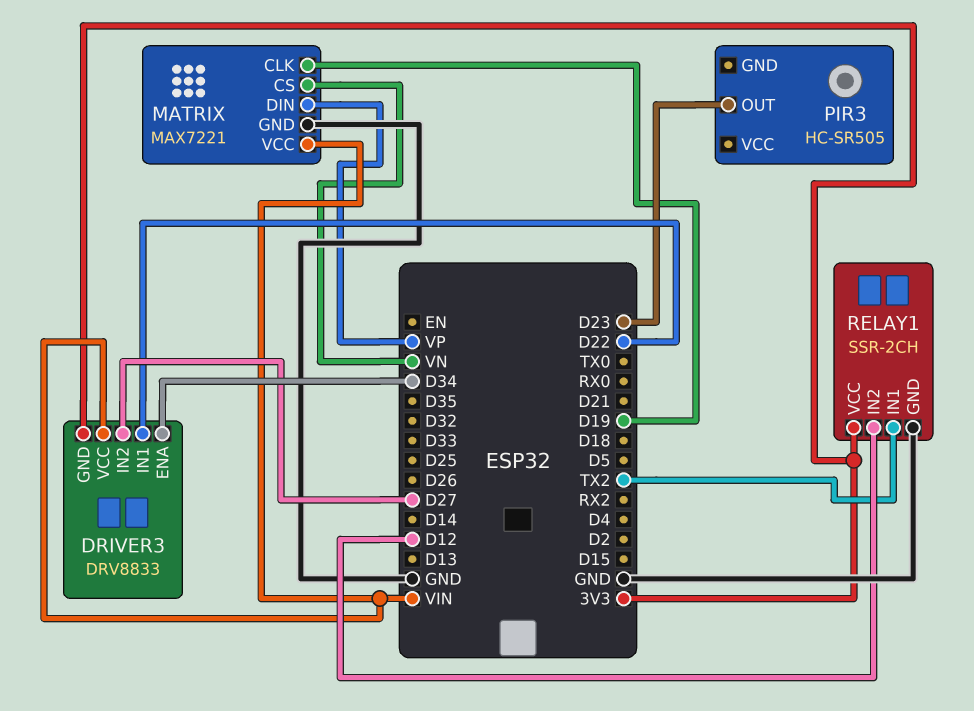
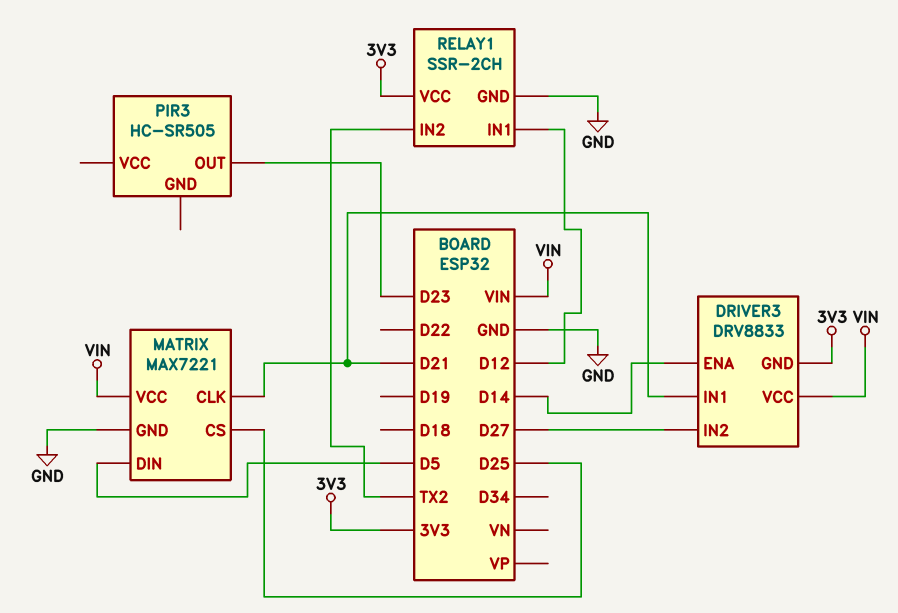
DRIVER3 pin ENA: D34 -> D14
DRIVER3 pin IN1: D22 -> D21
MATRIX pin CLK: D19 -> D21
MATRIX pin CS: VN -> D25
MATRIX pin DIN: VP -> D5
RELAY1 pin IN1: TX2 -> D12
RELAY1 pin IN2: D12 -> TX2

